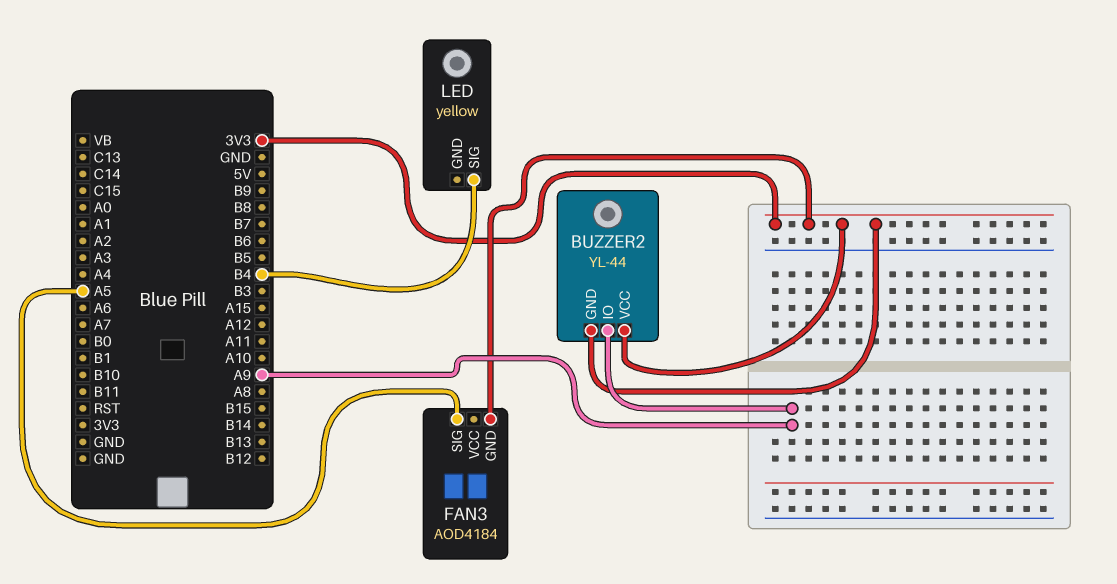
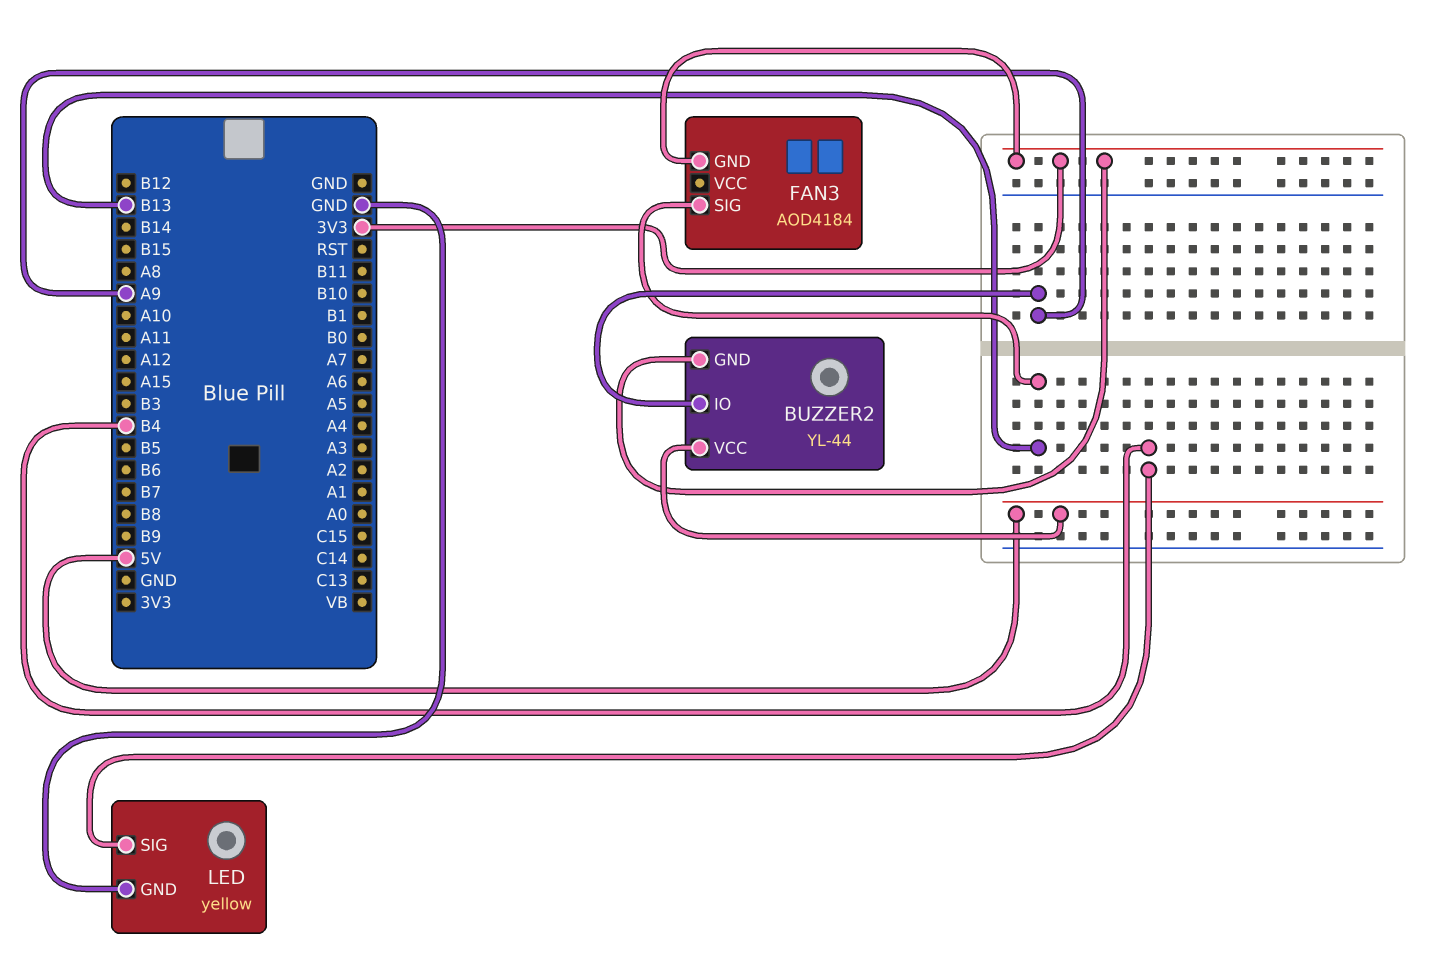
BUZZER2 pin VCC: 3V3 -> 5V
FAN3 pin SIG: A5 -> B13
LED pin GND: none -> GND

